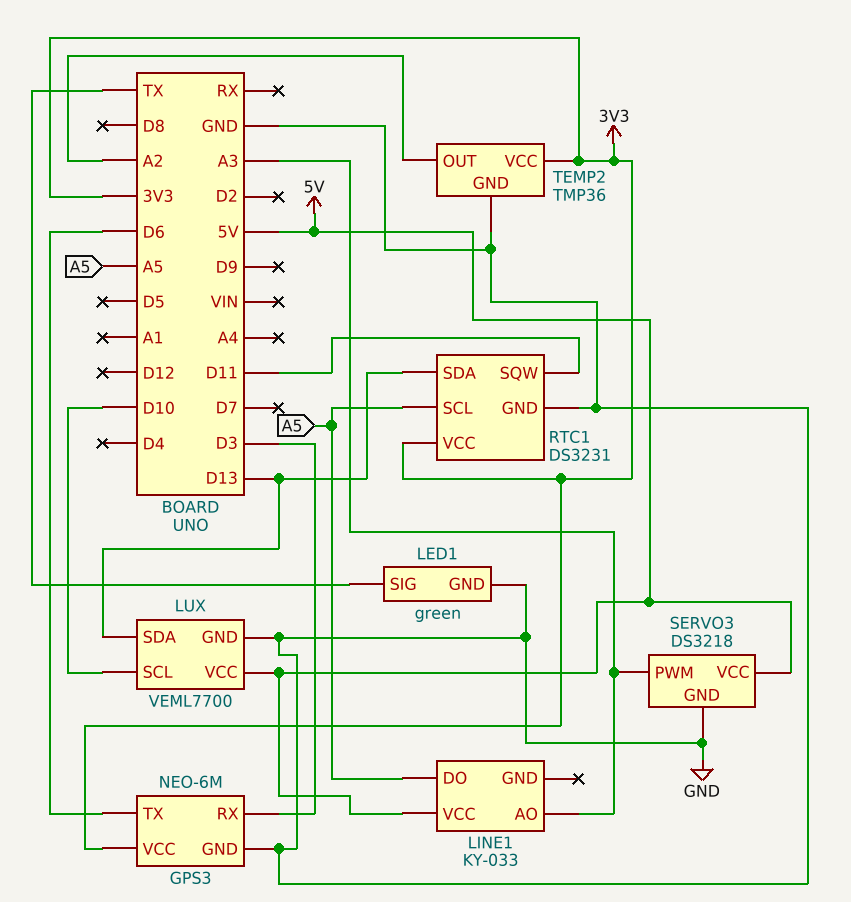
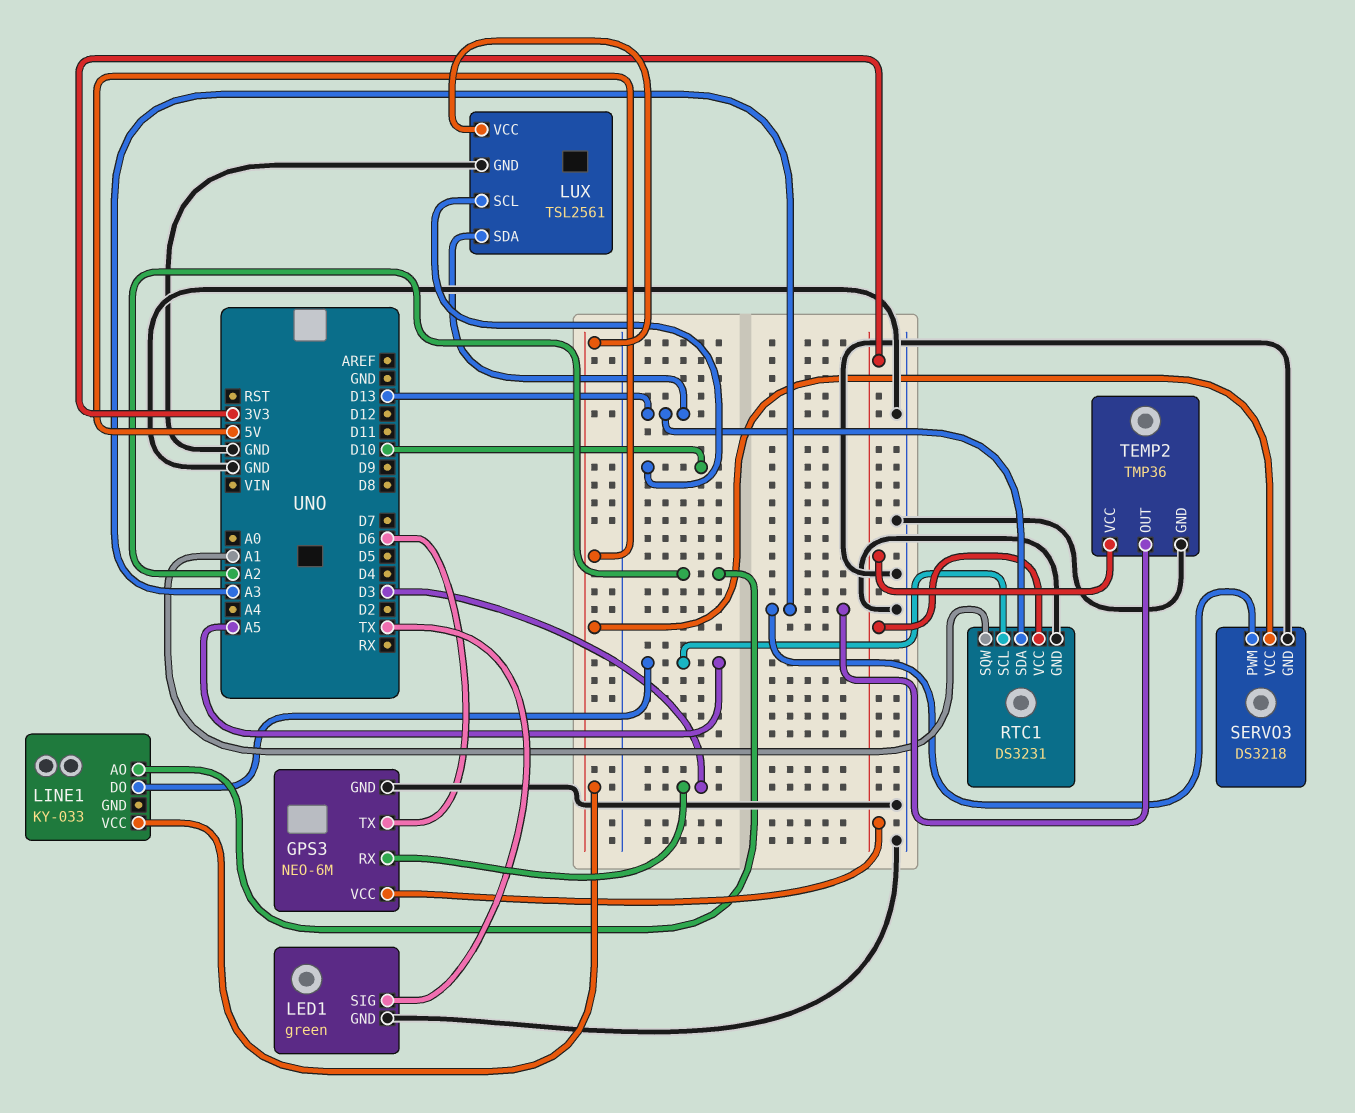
LINE1 pin AO: A3 -> A2
LUX: VEML7700 -> TSL2561
RTC1 pin SQW: D11 -> A1
TEMP2 pin OUT: A2 -> A3

